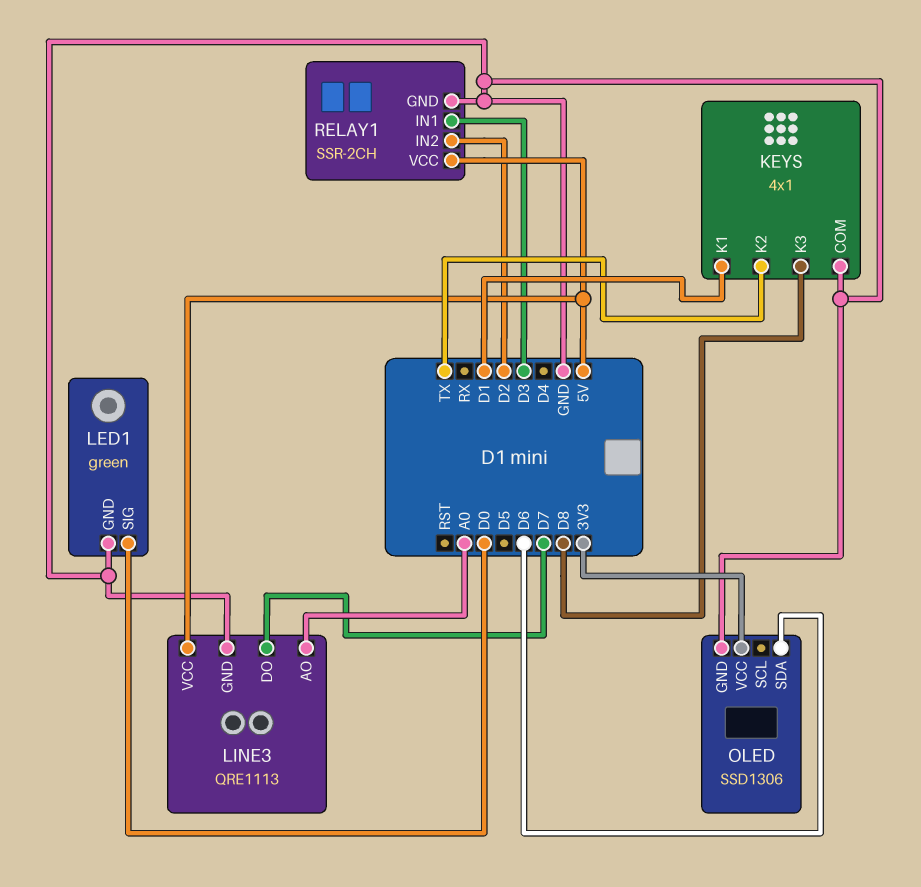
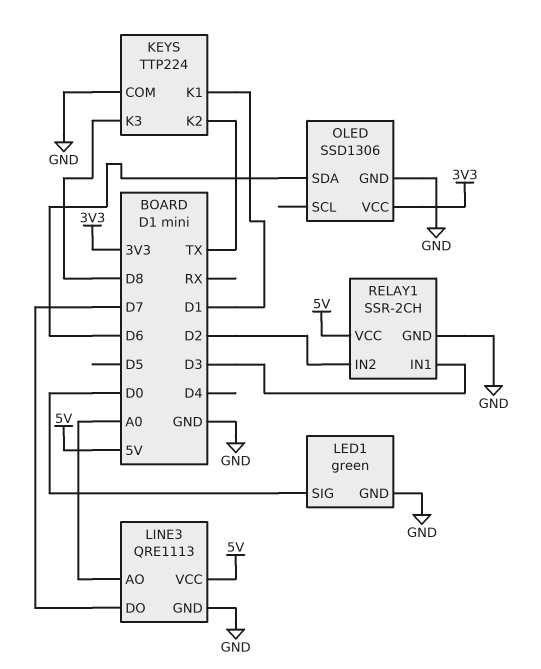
KEYS: 4x1 -> TTP224

